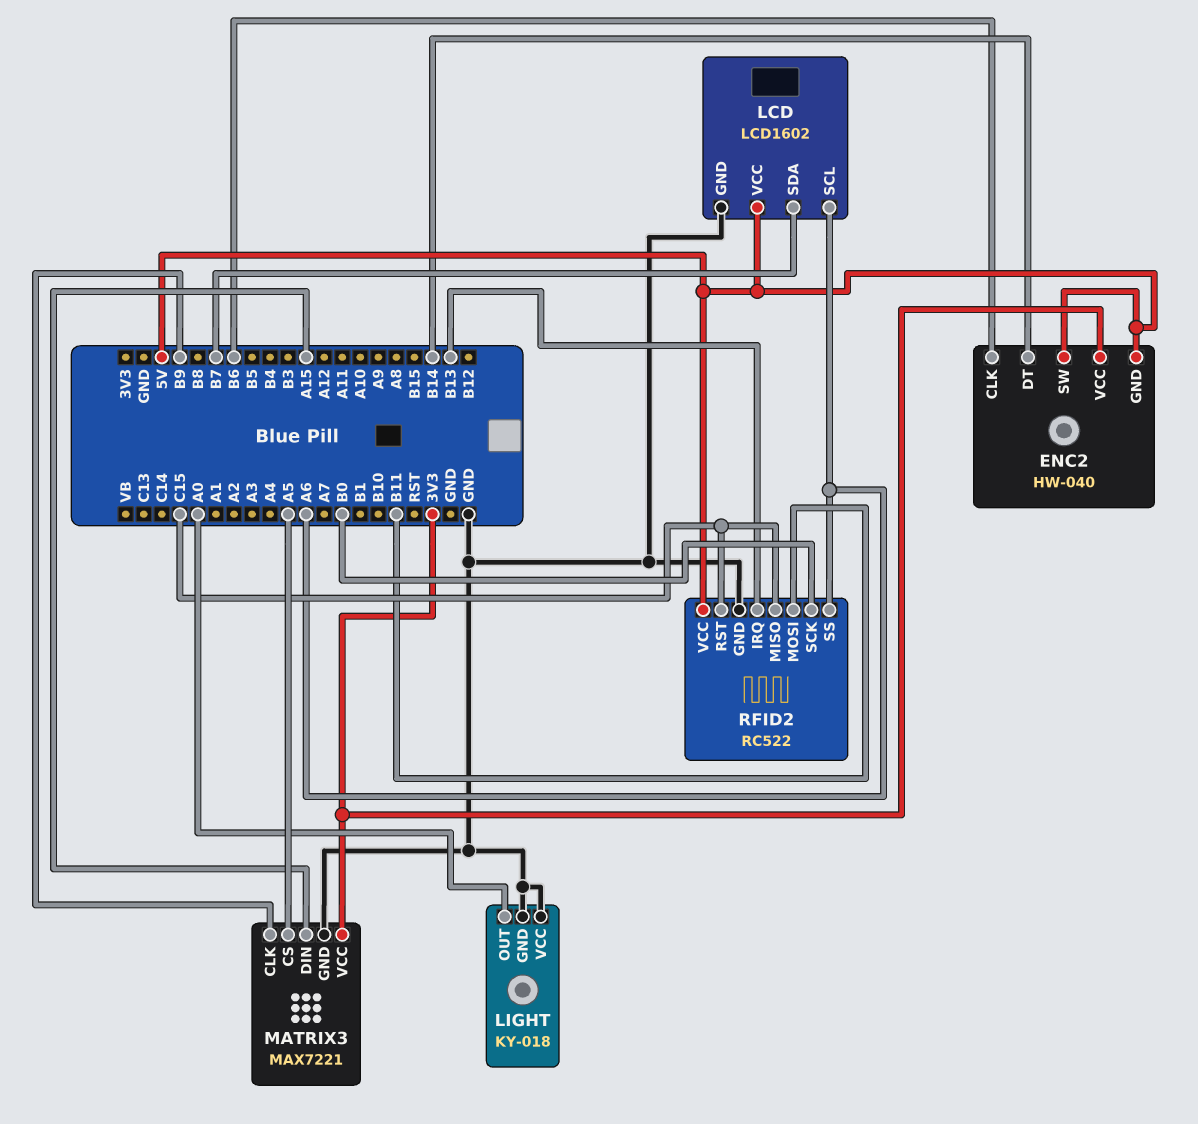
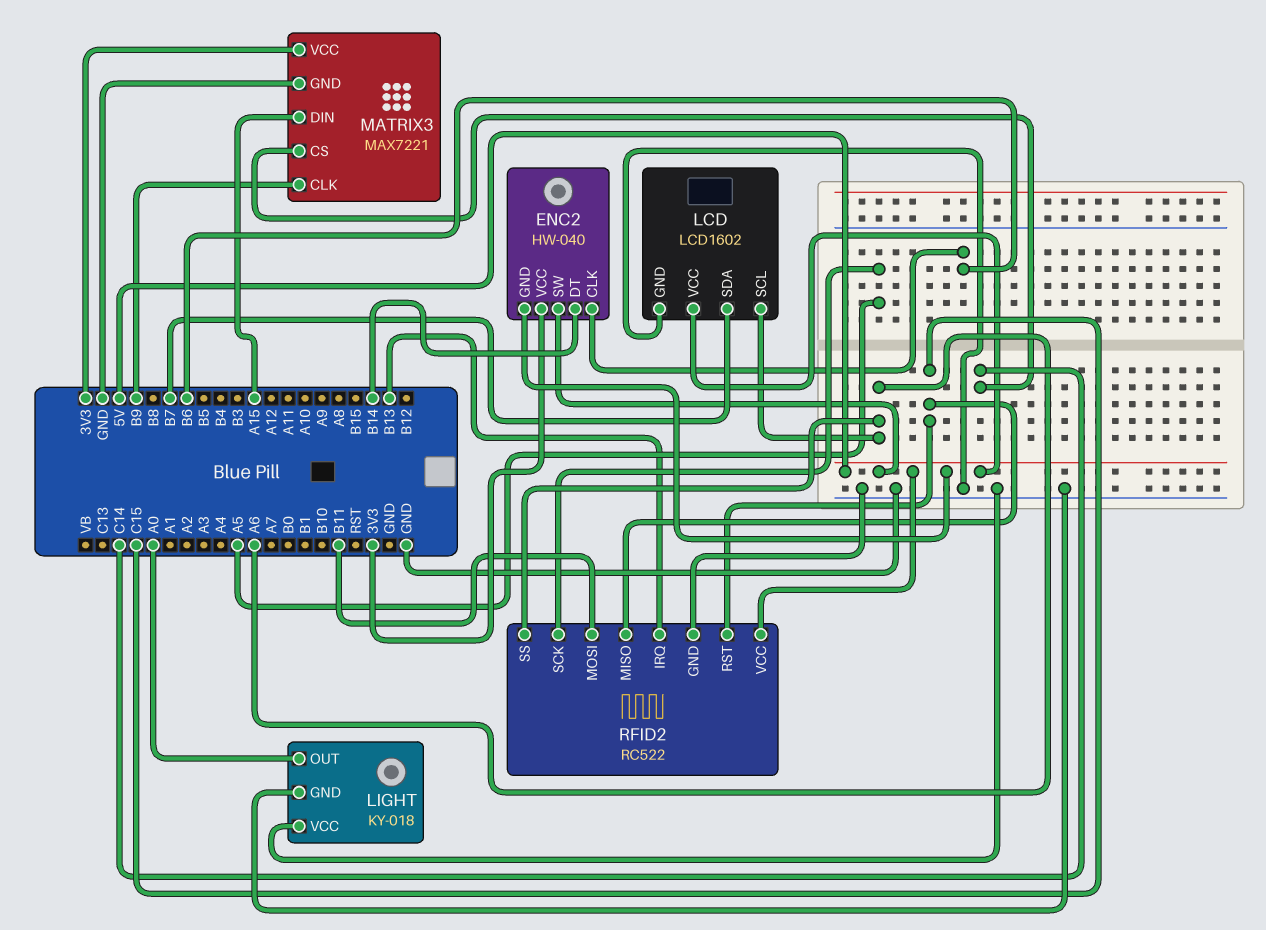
MATRIX3 pin CS: A5 -> C14
RFID2 pin SCK: B0 -> A5

